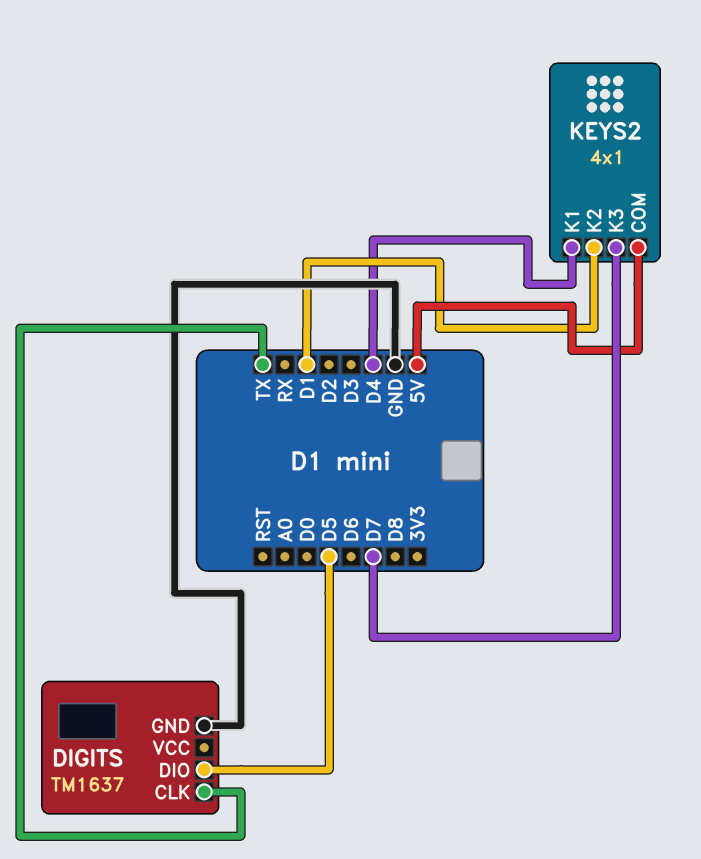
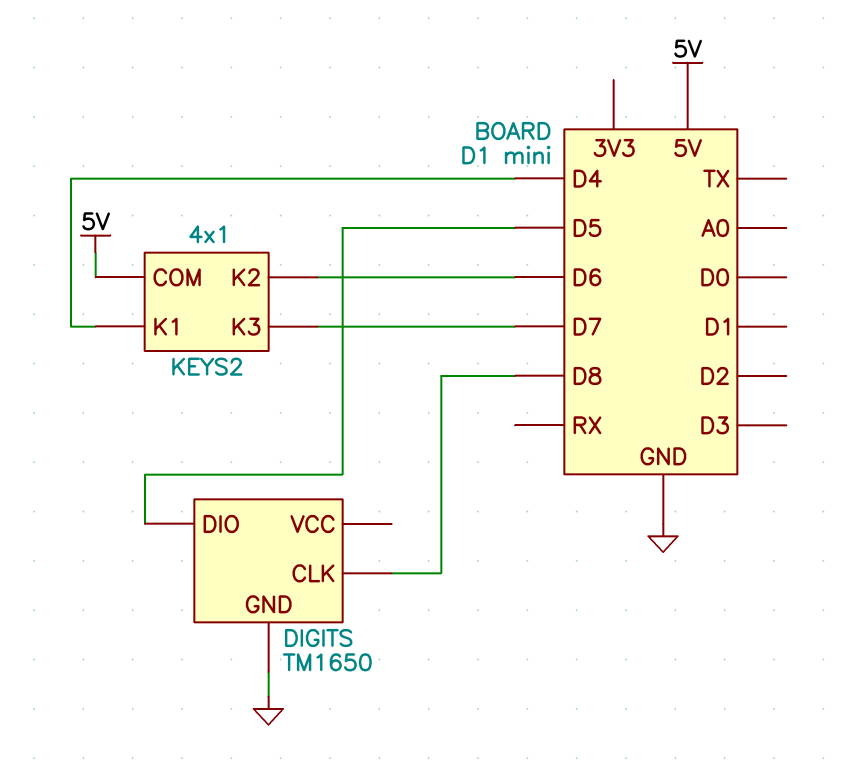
DIGITS: TM1637 -> TM1650
DIGITS pin CLK: TX -> D8
KEYS2 pin K2: D1 -> D6

